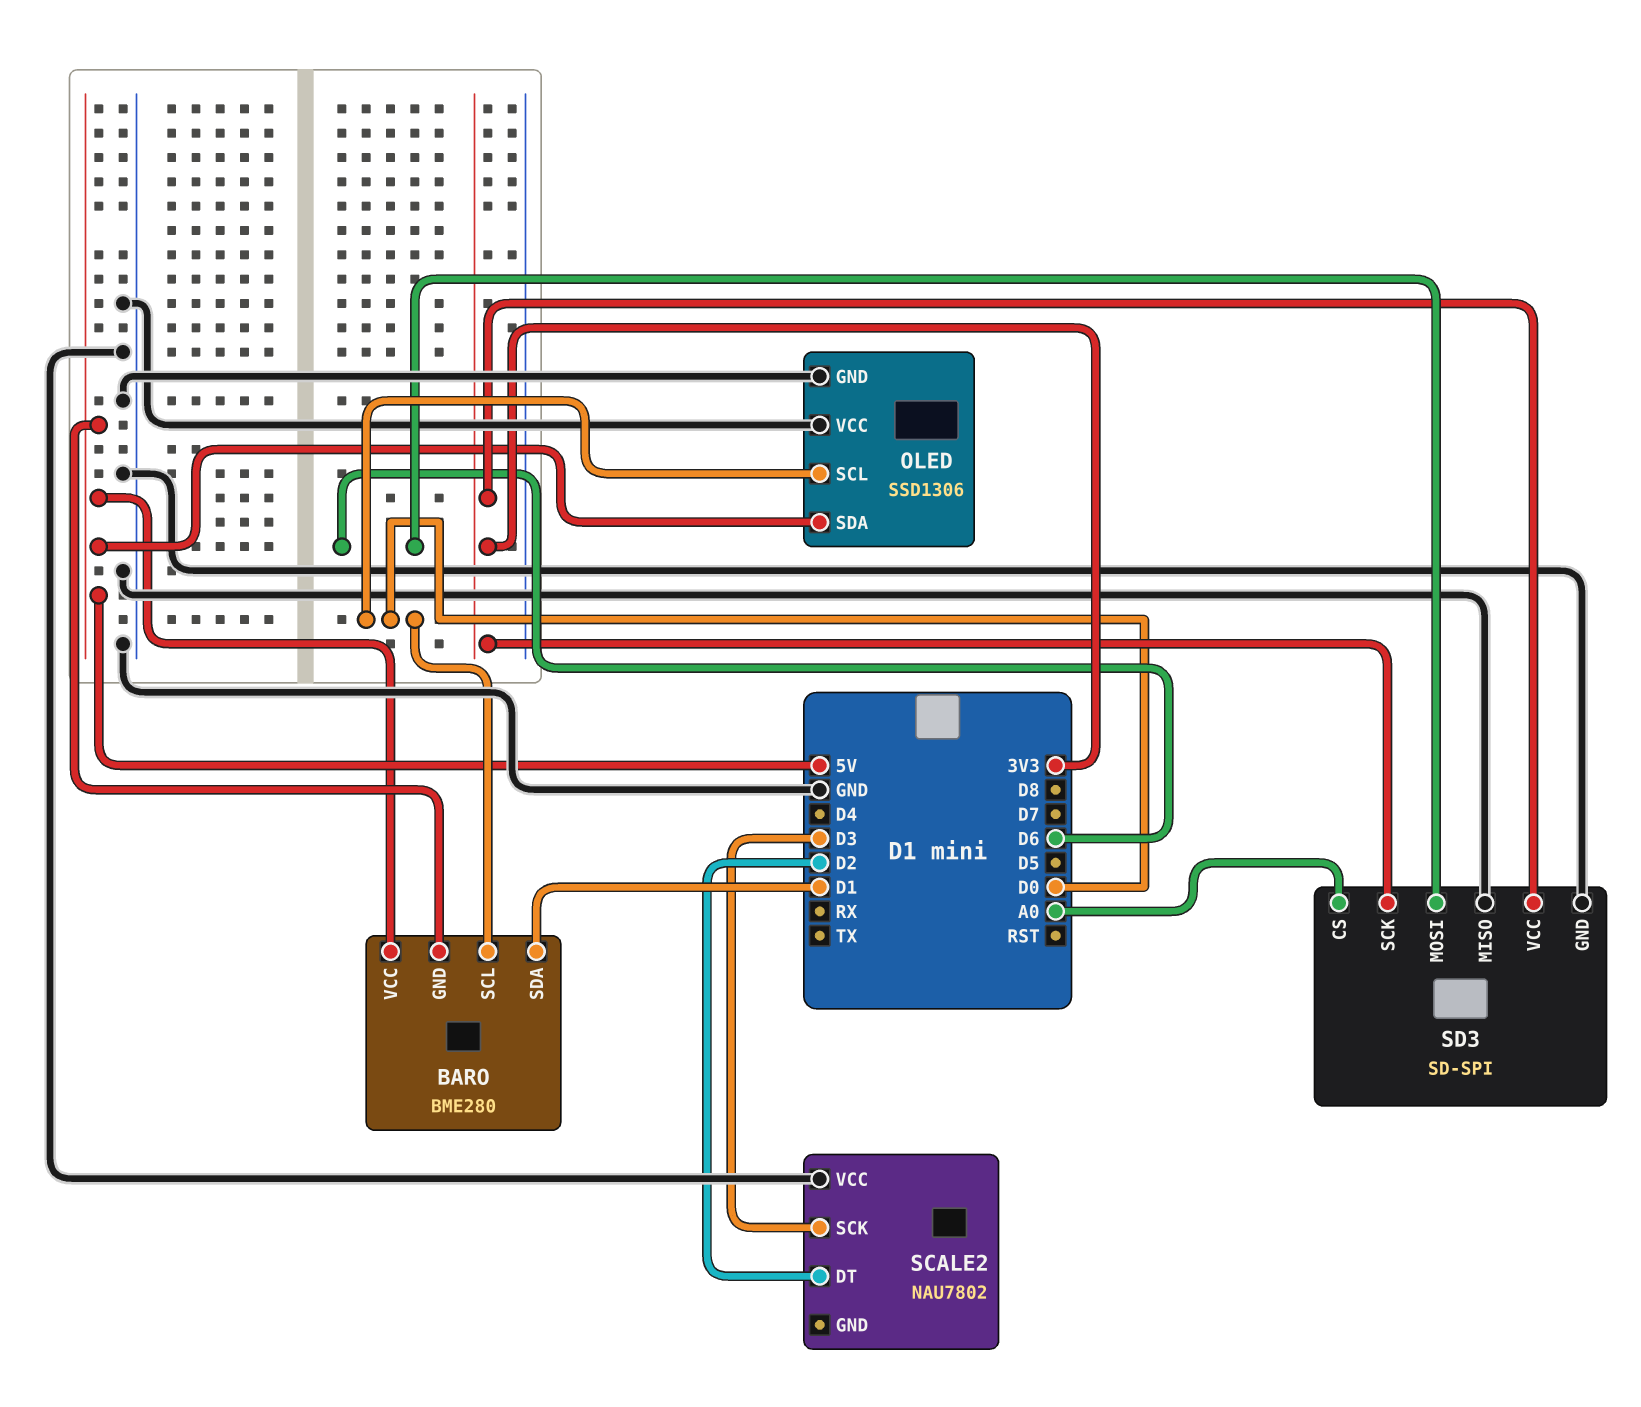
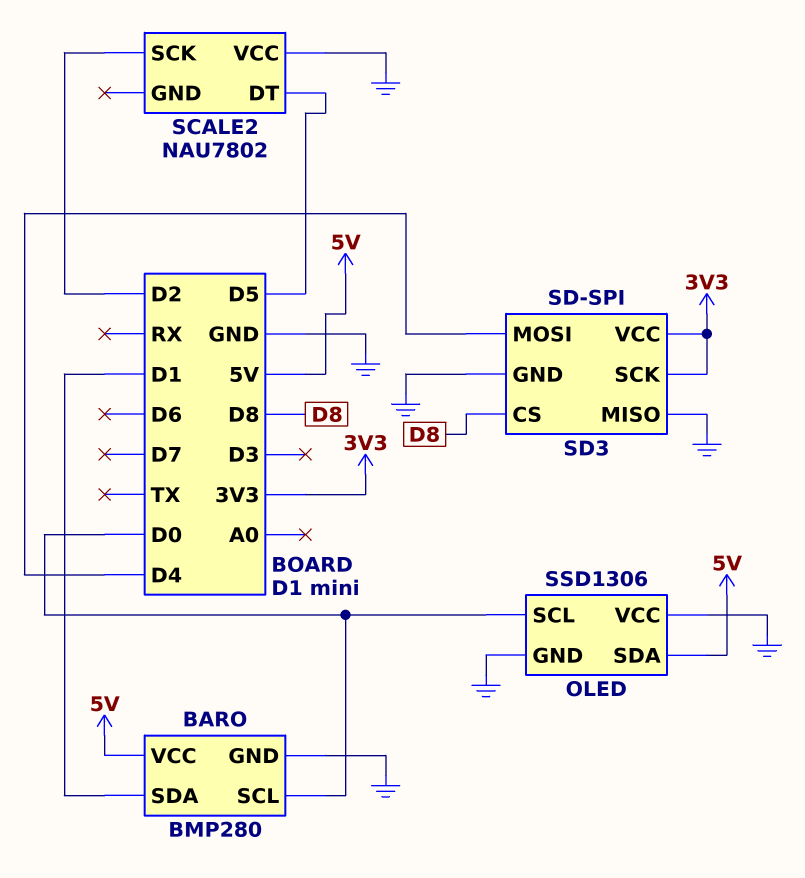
BARO: BME280 -> BMP280
BARO pin GND: 5V -> GND
SCALE2 pin DT: D2 -> D5
SCALE2 pin SCK: D3 -> D2
SD3 pin CS: A0 -> D8
SD3 pin MOSI: D6 -> D4

